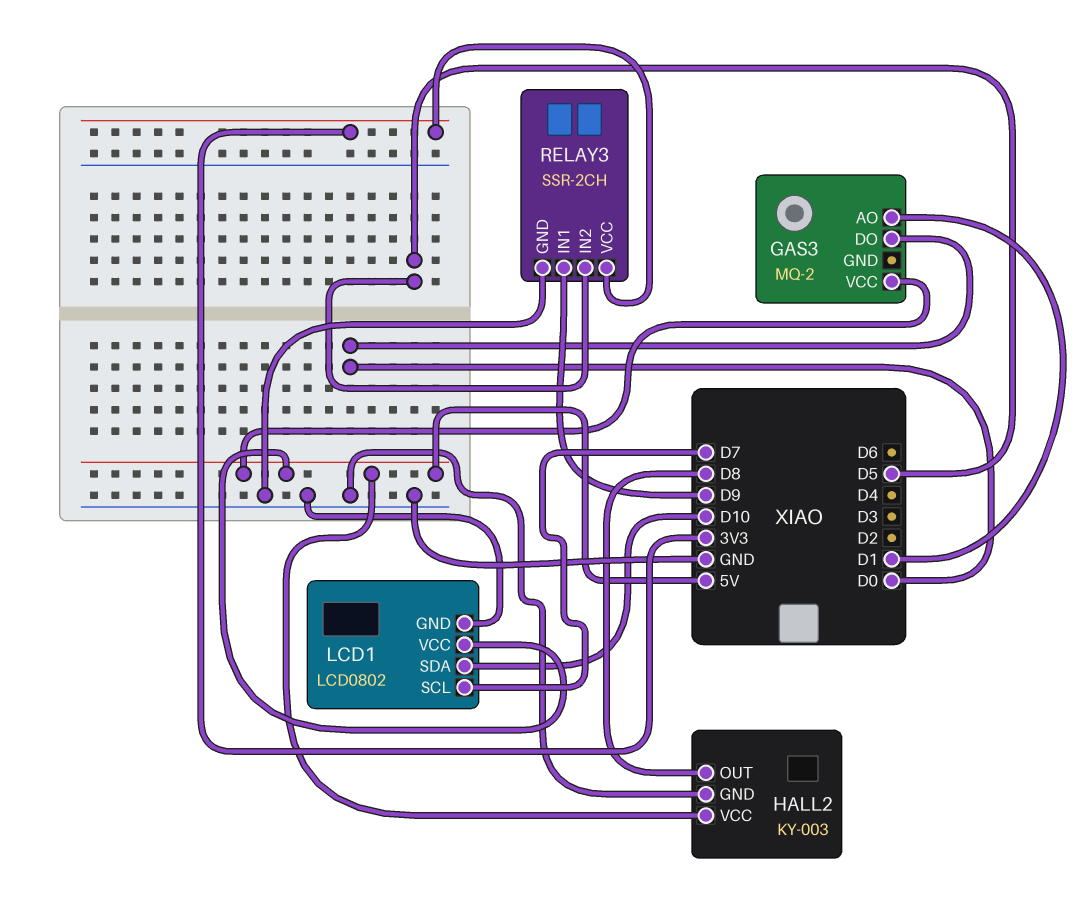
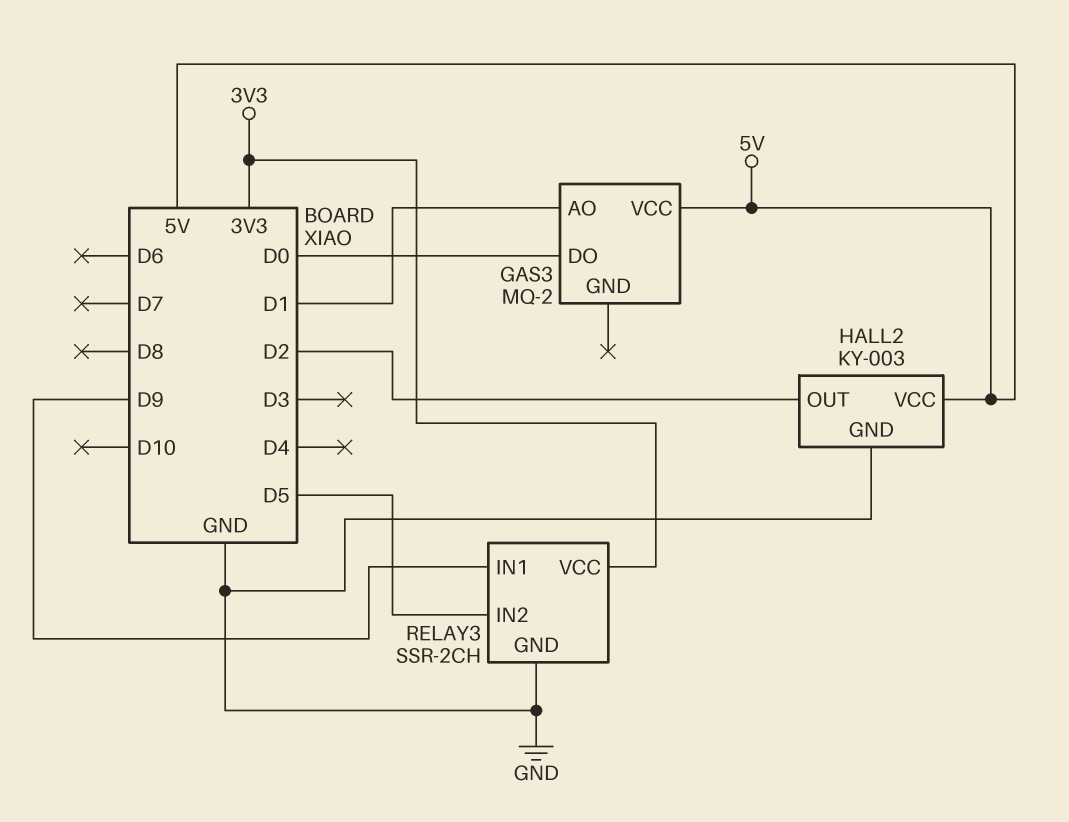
HALL2 pin OUT: D8 -> D2
LCD1: LCD0802 -> none
LCD1 pin GND: GND -> none
LCD1 pin SCL: D7 -> none
LCD1 pin SDA: D10 -> none
LCD1 pin VCC: 5V -> none

